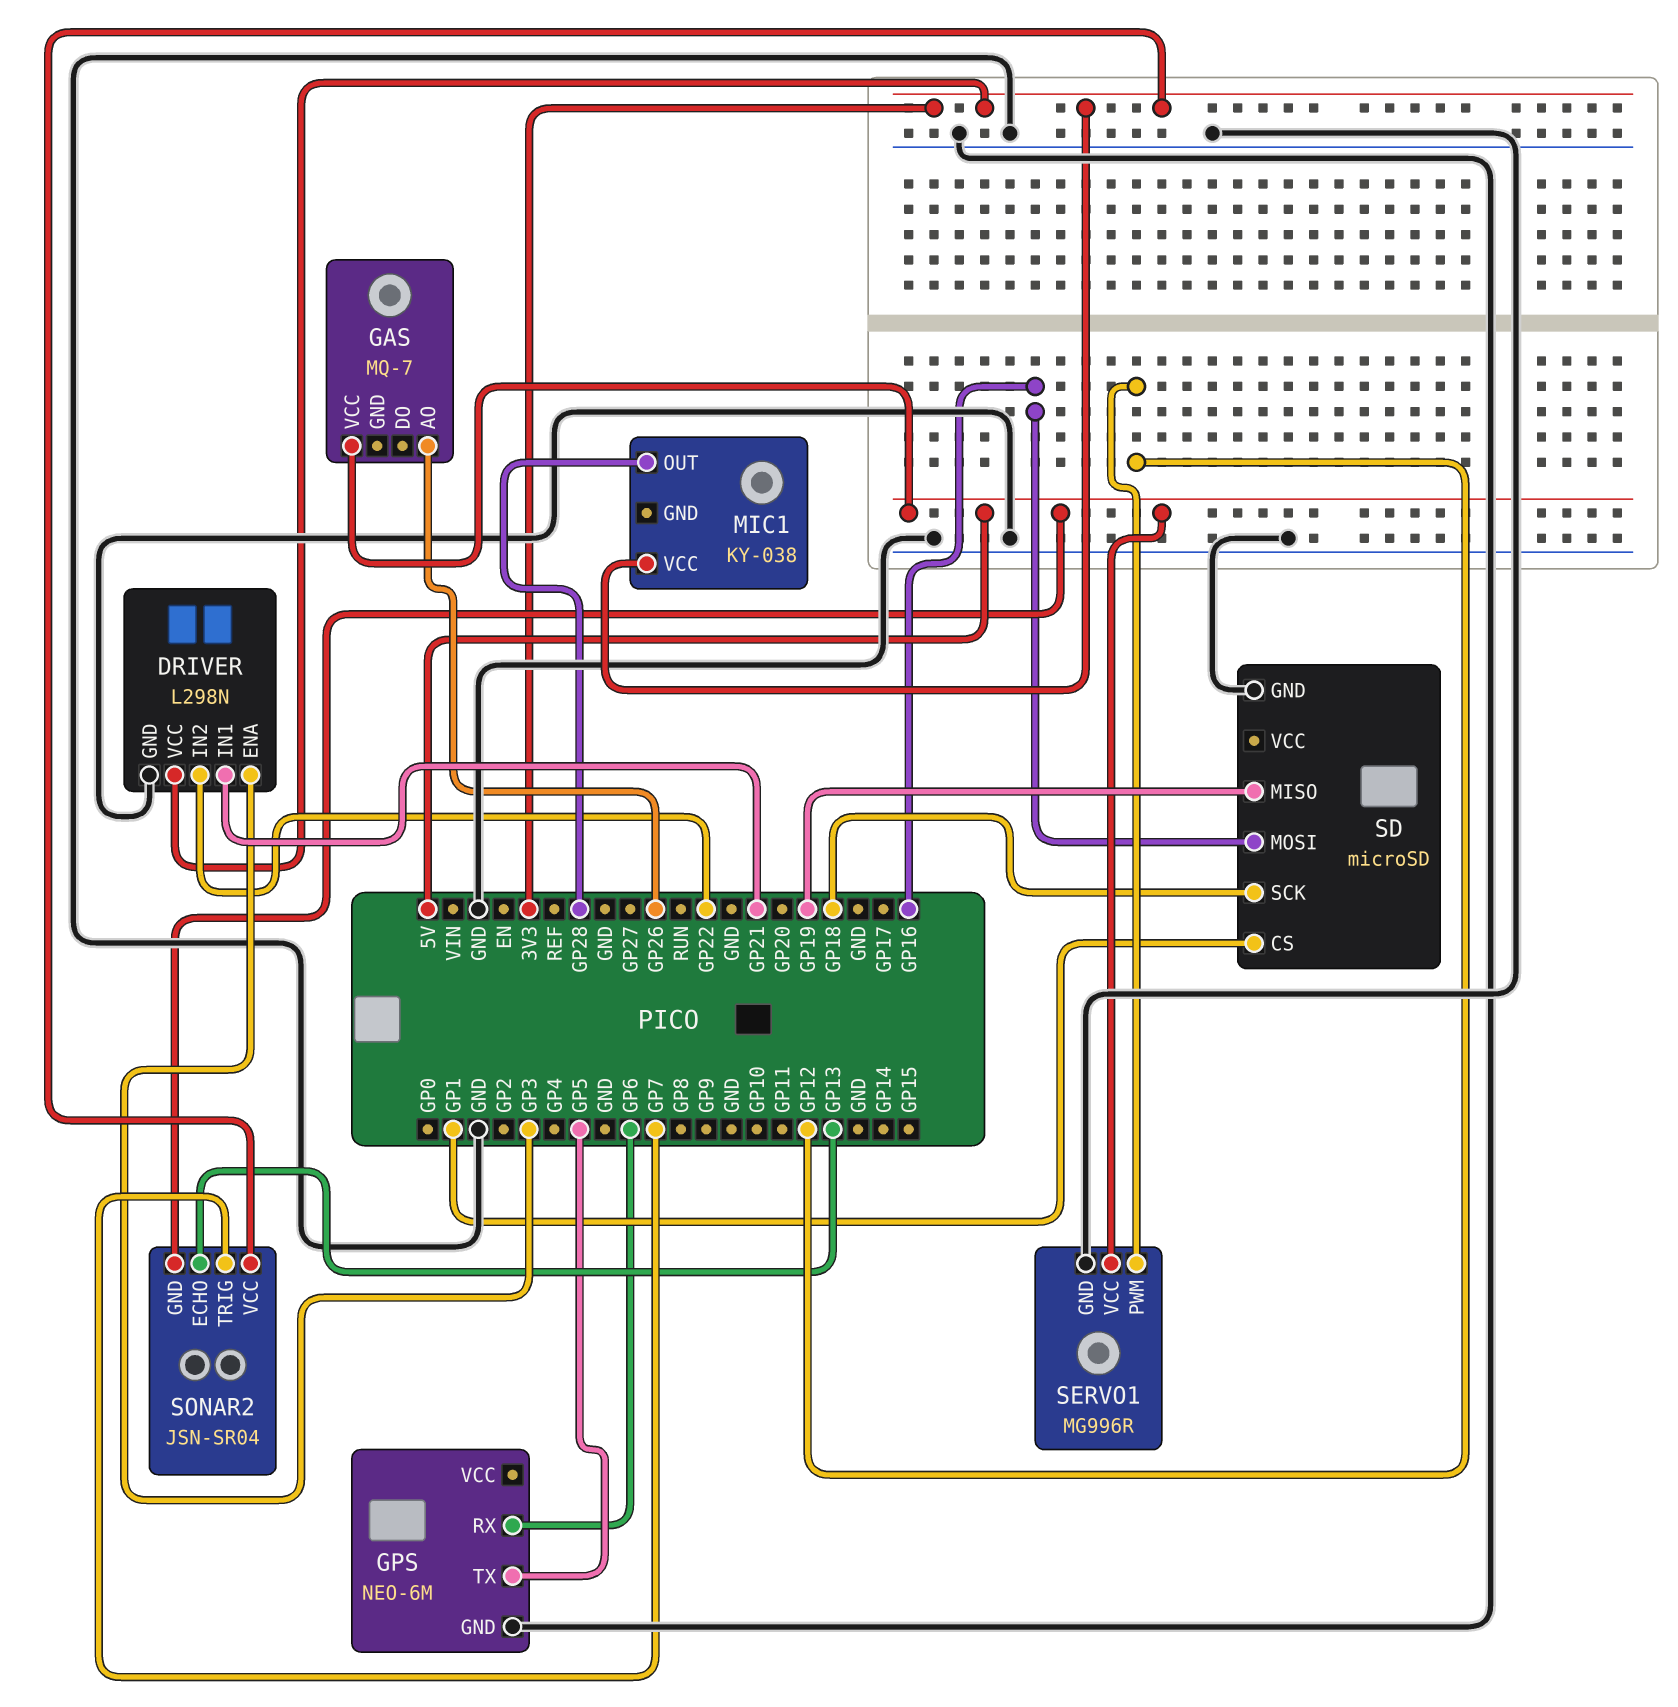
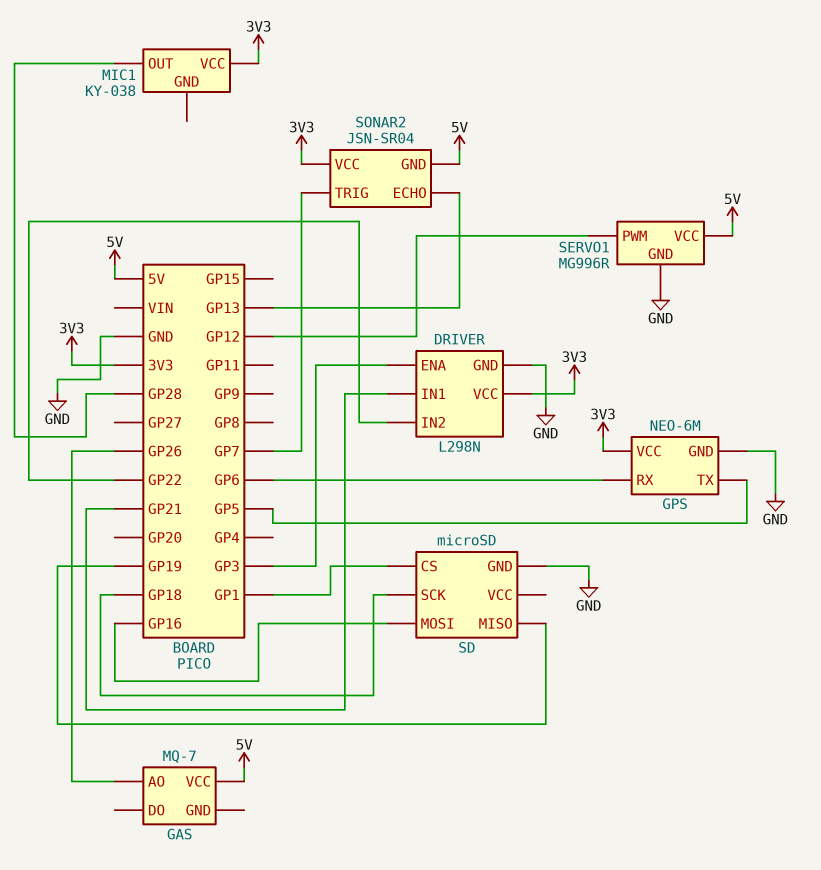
GPS pin VCC: none -> 3V3

